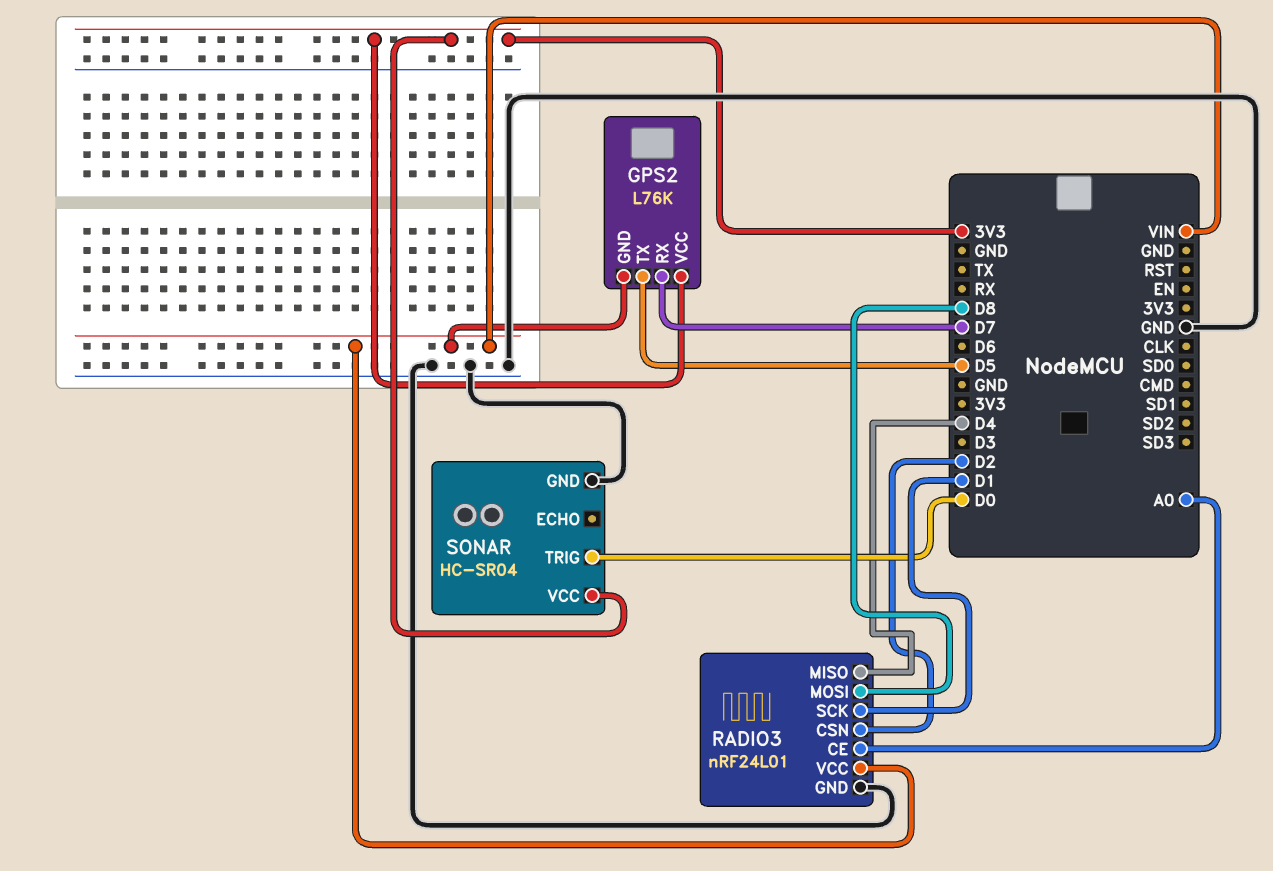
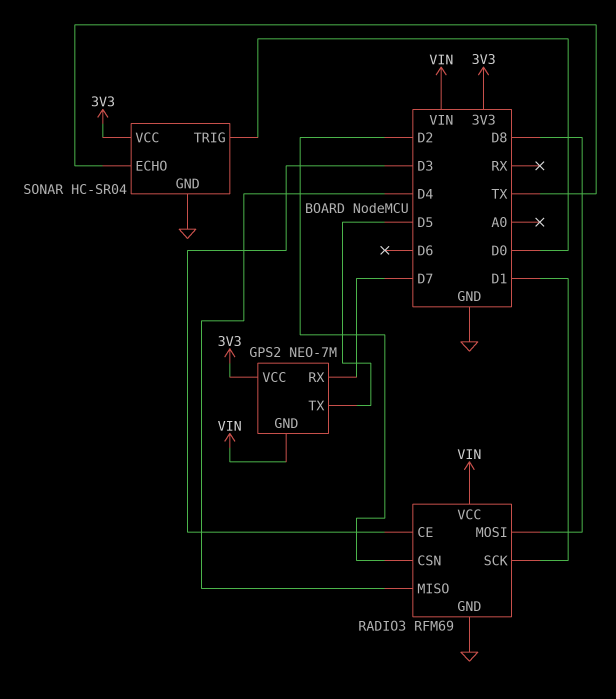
GPS2: L76K -> NEO-7M
RADIO3: nRF24L01 -> RFM69
RADIO3 pin CE: A0 -> D3
SONAR pin ECHO: none -> TX

